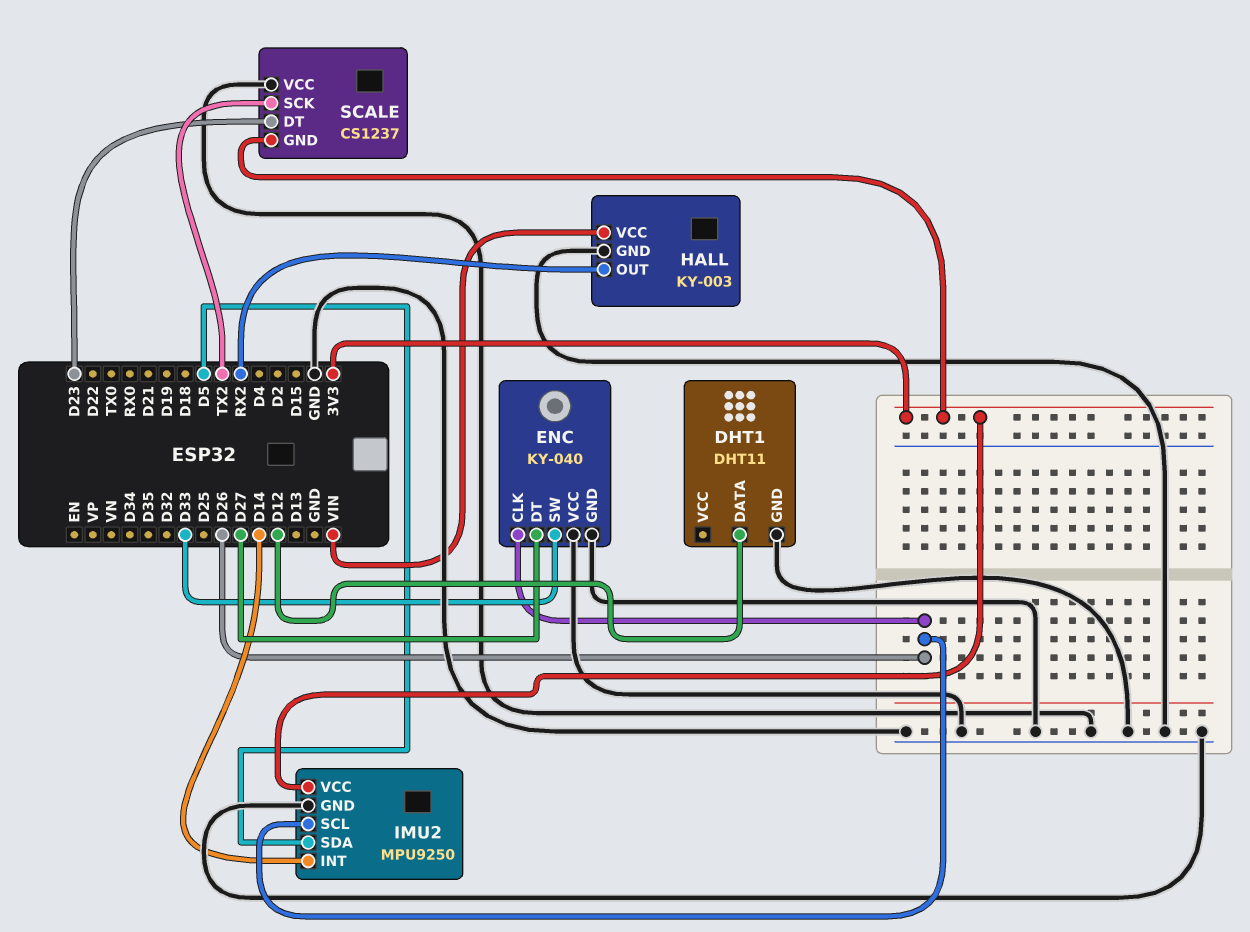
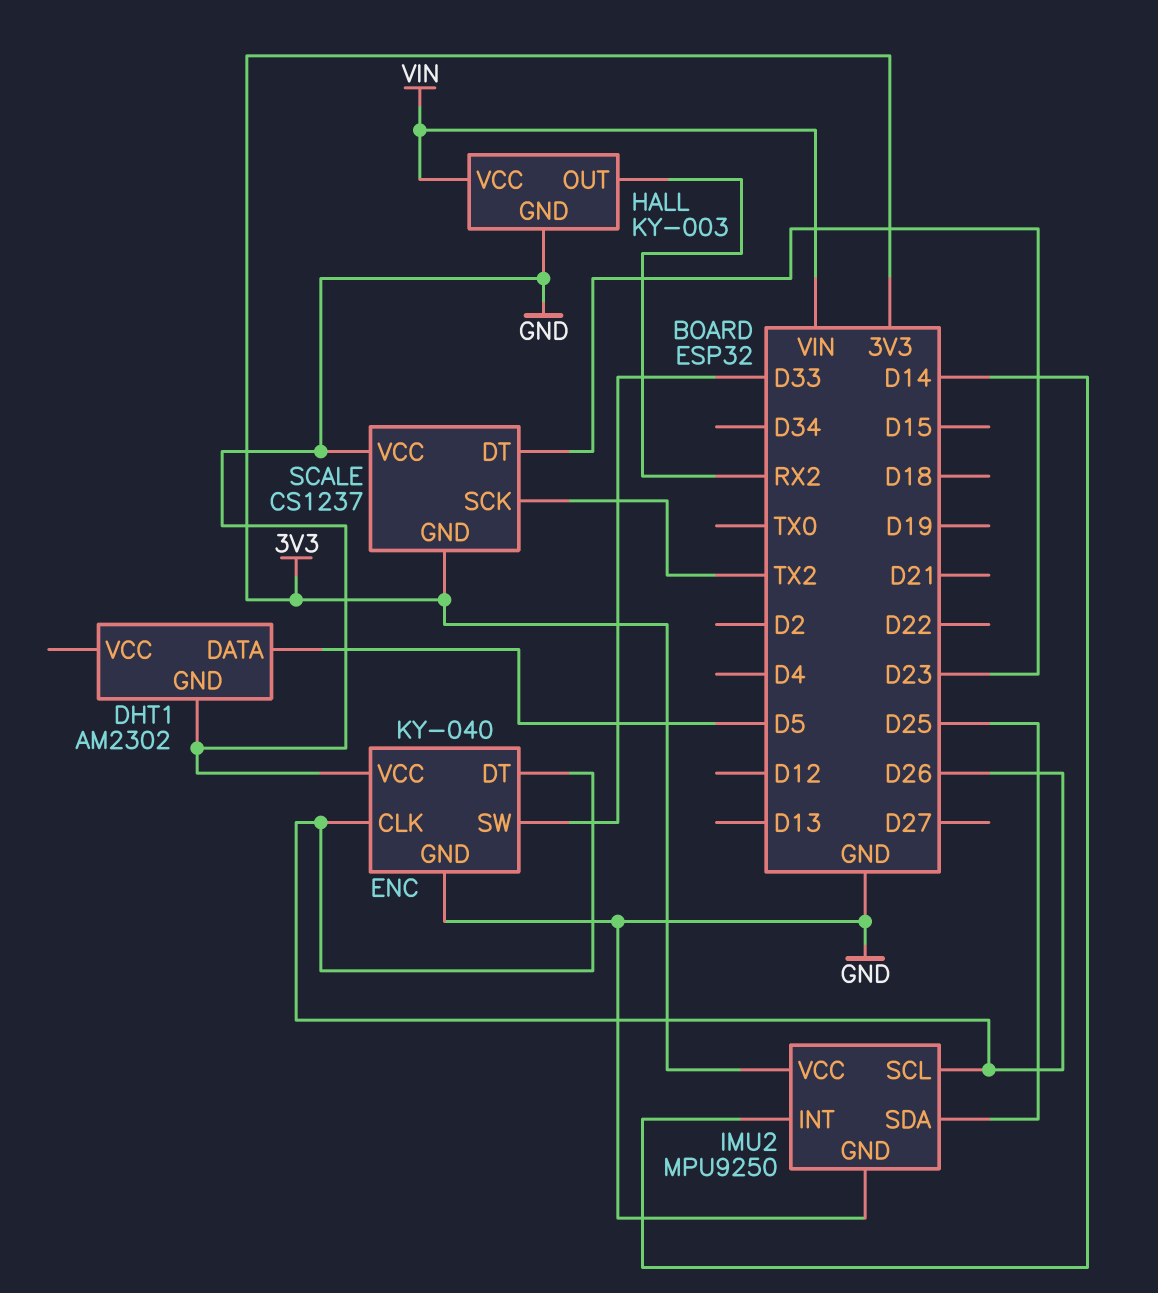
DHT1: DHT11 -> AM2302
DHT1 pin DATA: D12 -> D5
ENC pin DT: D27 -> D26
IMU2 pin SDA: D5 -> D25

